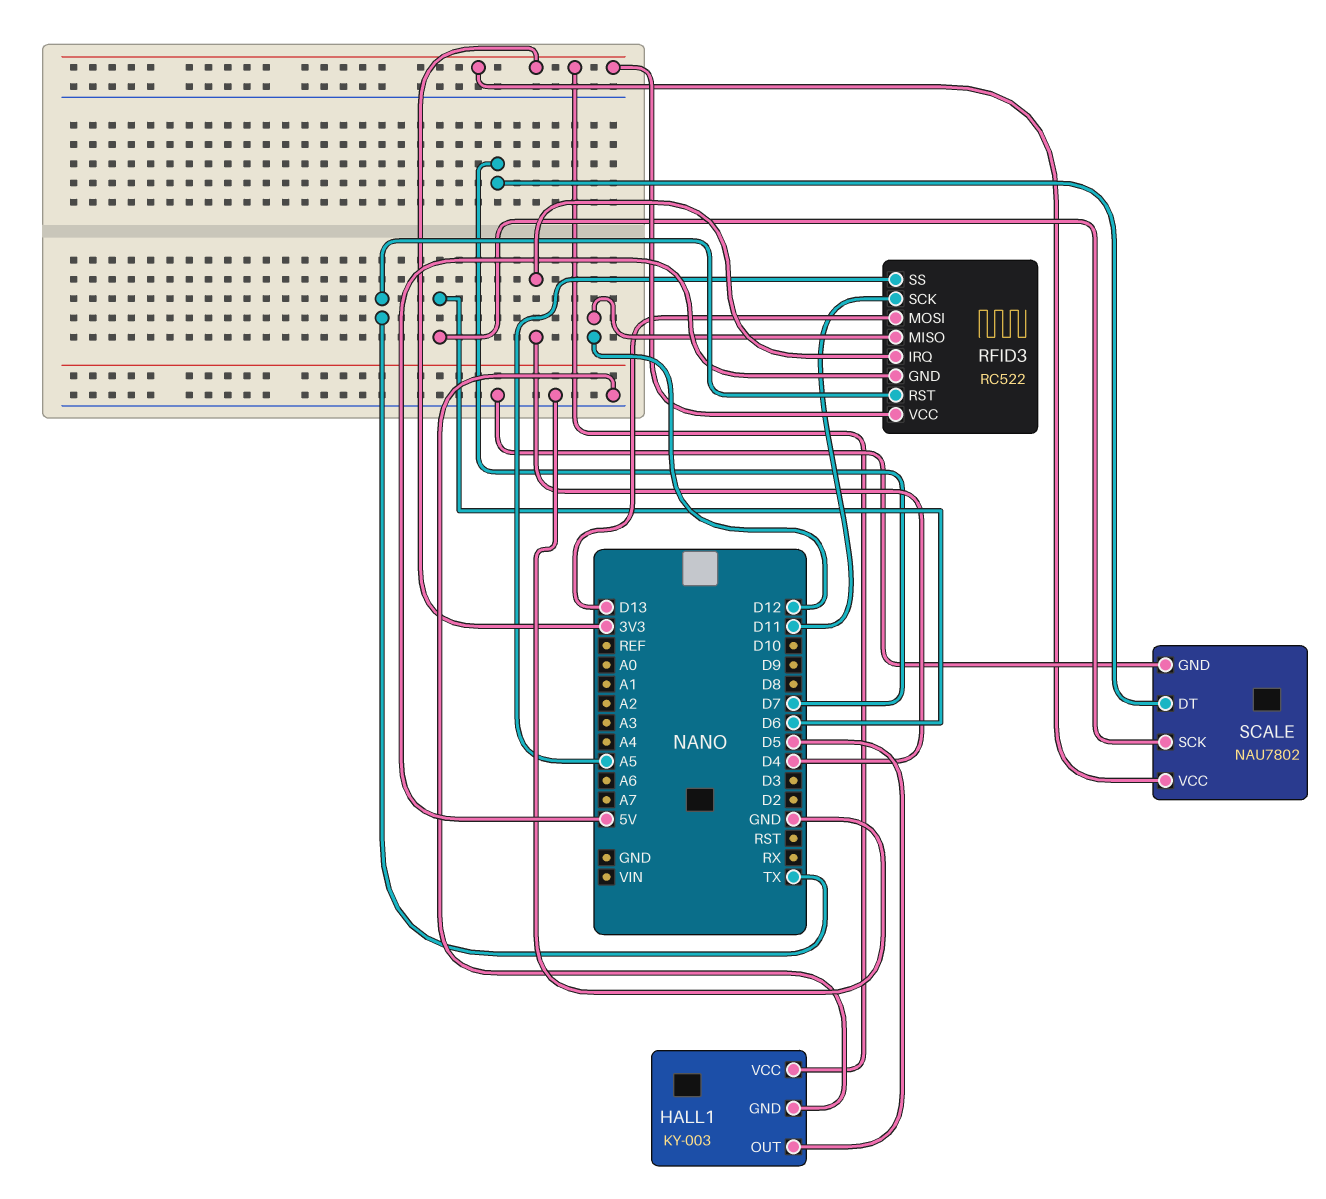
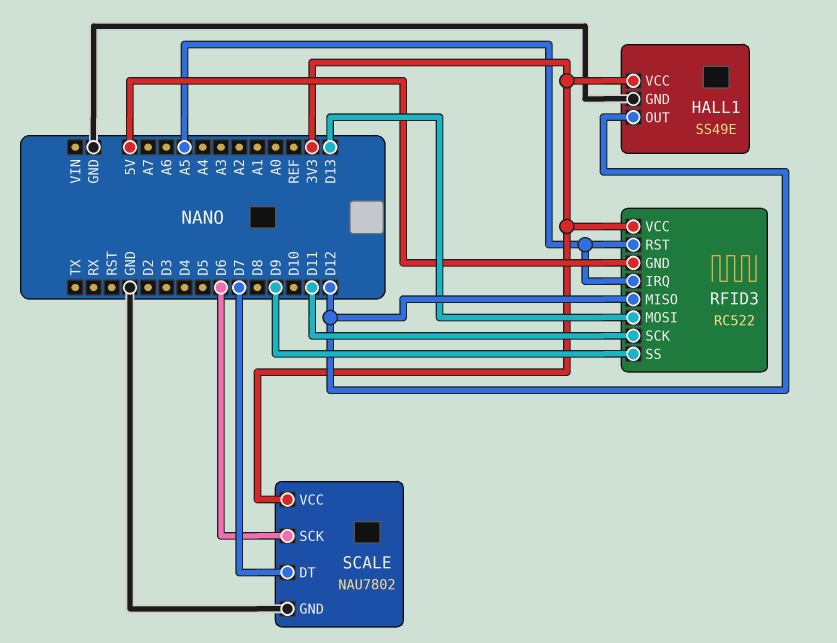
HALL1: KY-003 -> SS49E
HALL1 pin OUT: D5 -> D12
RFID3 pin IRQ: D4 -> A5
RFID3 pin RST: TX -> A5
RFID3 pin SS: A5 -> D9

